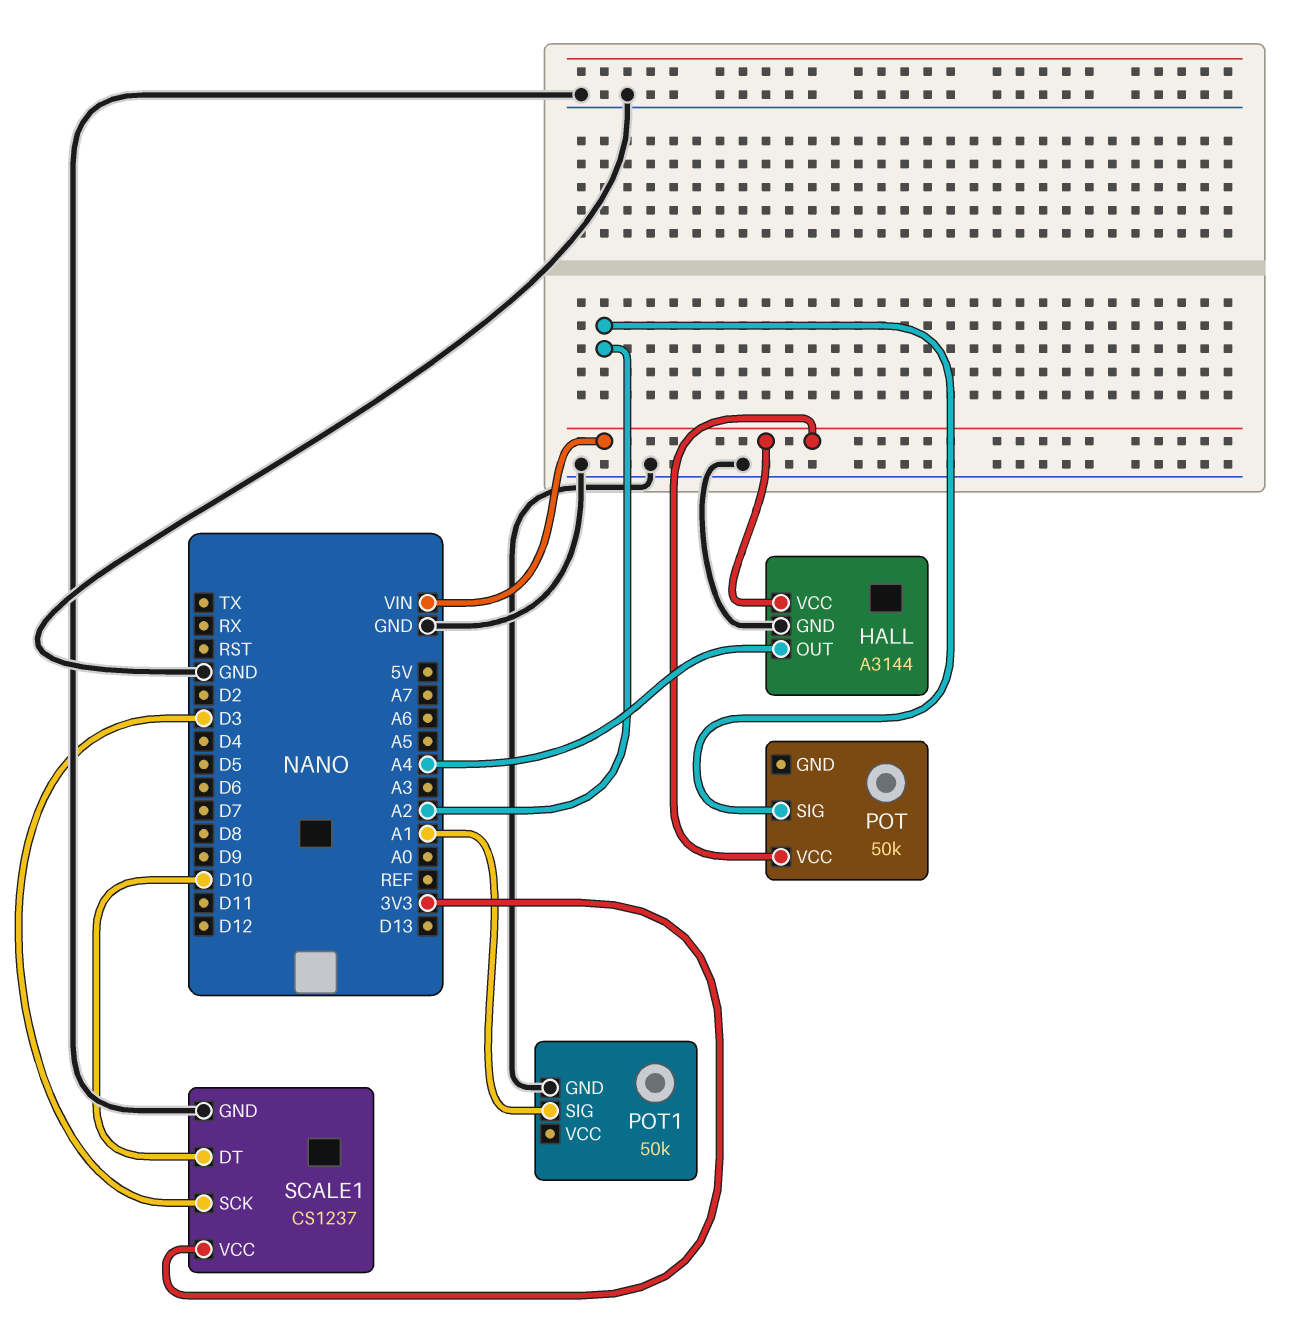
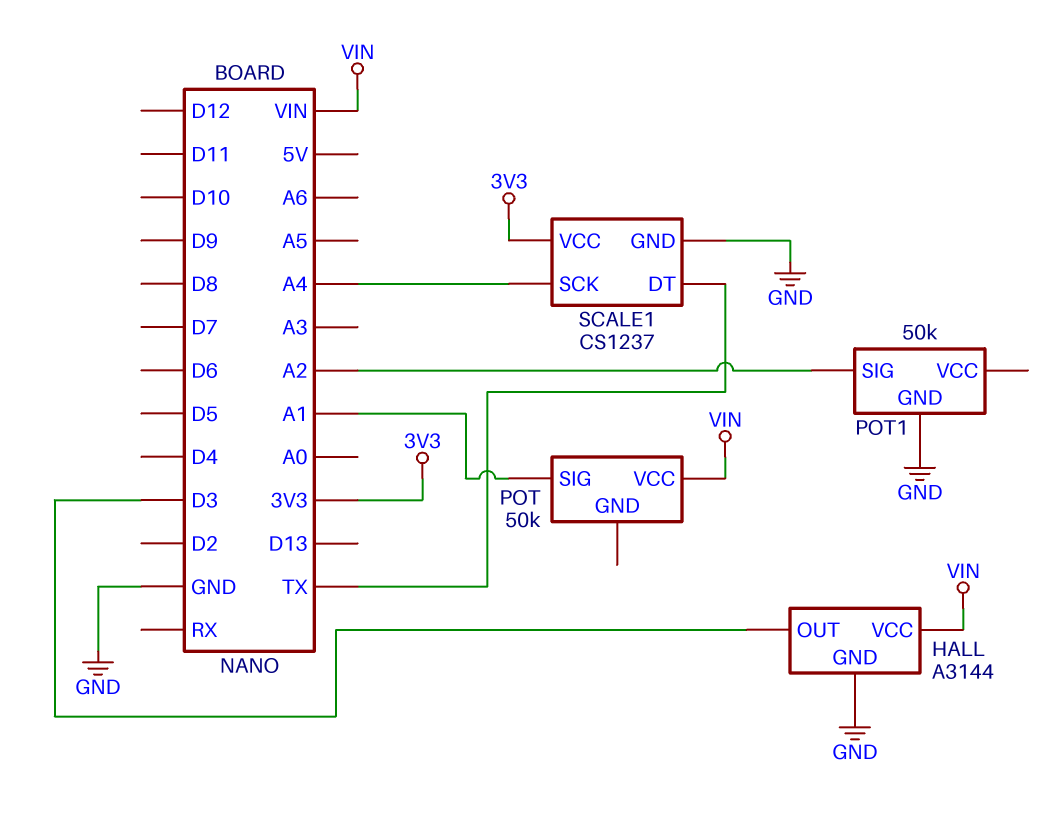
HALL pin OUT: A4 -> D3
POT pin SIG: A2 -> A1
POT1 pin SIG: A1 -> A2
SCALE1 pin DT: D10 -> TX
SCALE1 pin SCK: D3 -> A4

